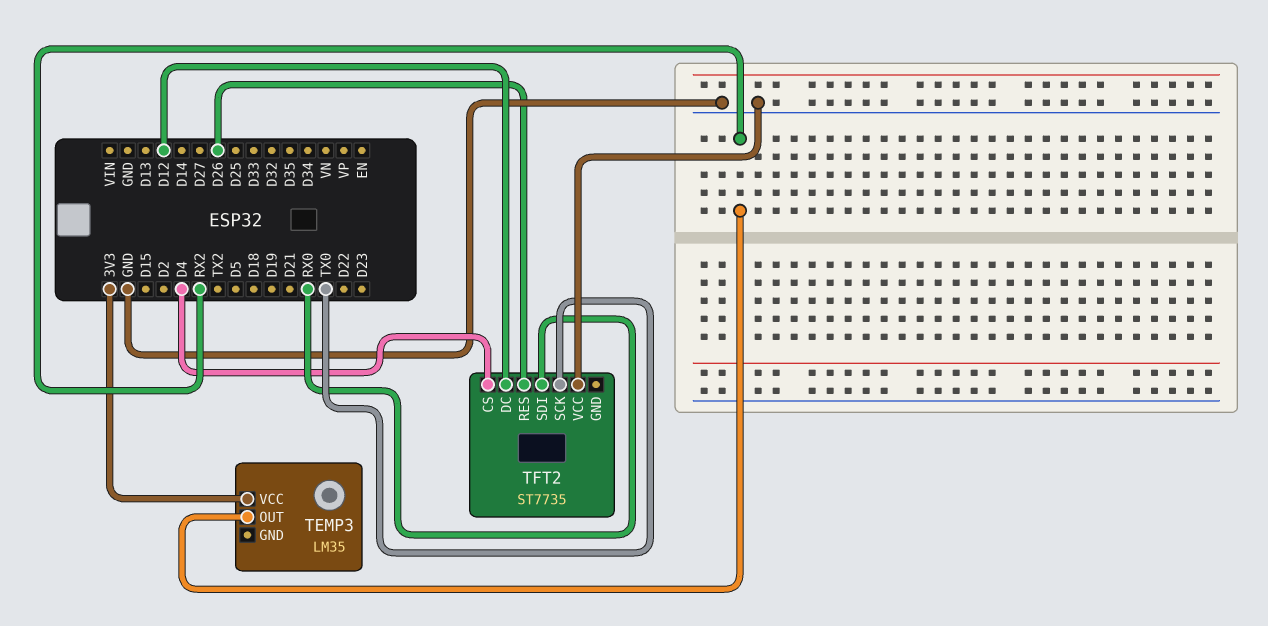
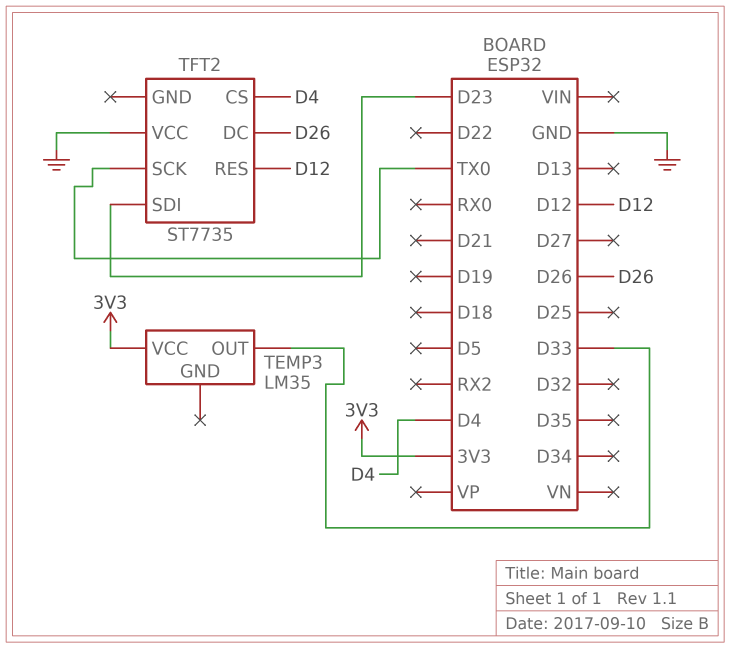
TEMP3 pin OUT: RX2 -> D33
TFT2 pin DC: D12 -> D26
TFT2 pin RES: D26 -> D12
TFT2 pin SDI: RX0 -> D23

